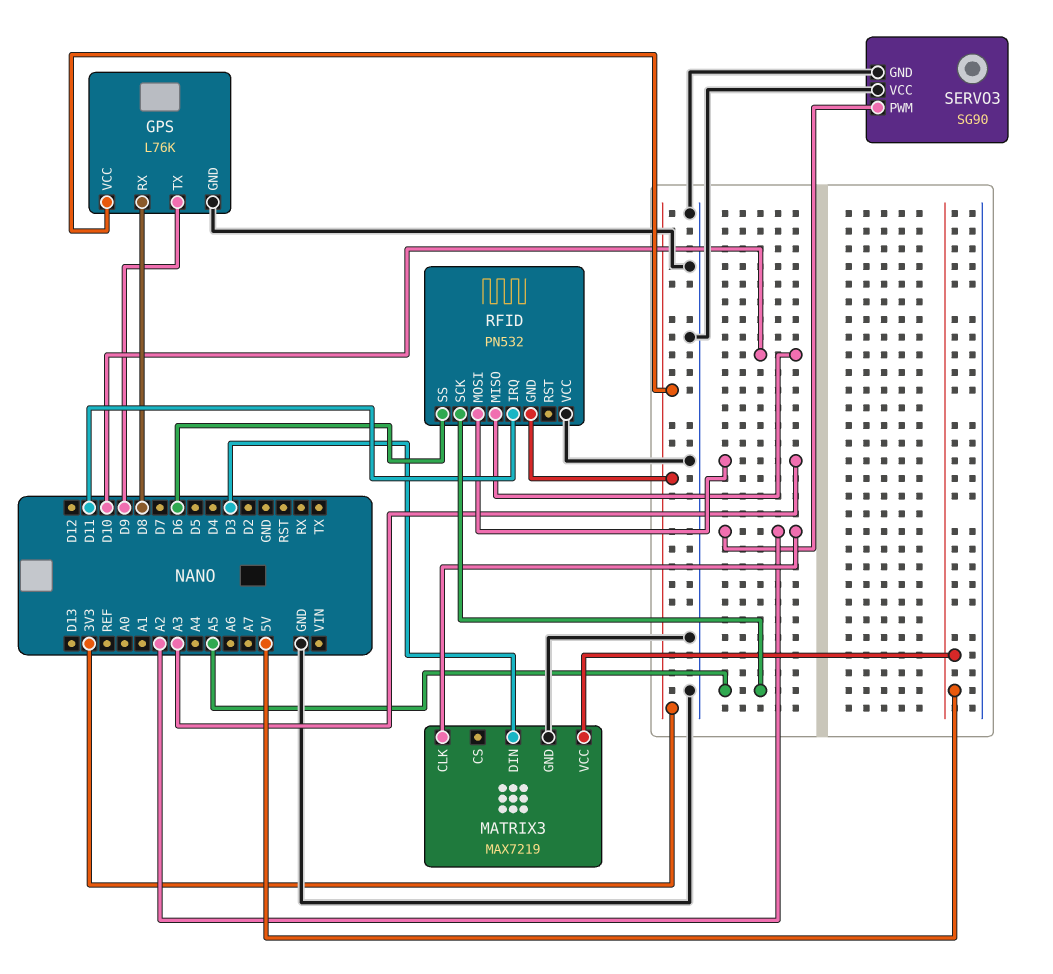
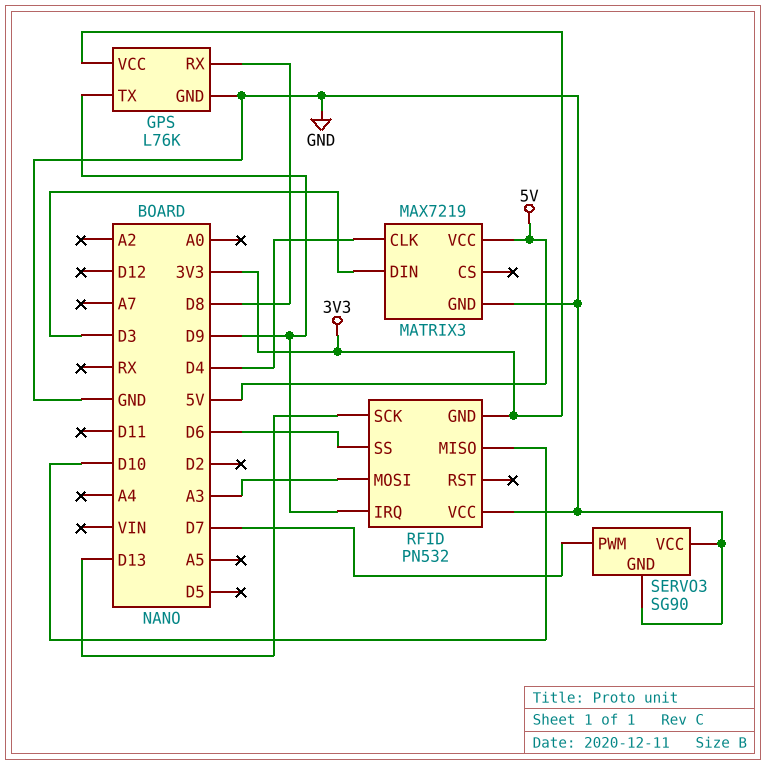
MATRIX3 pin CLK: A2 -> D4
RFID pin IRQ: D11 -> D9
RFID pin SCK: A5 -> D13
SERVO3 pin PWM: A2 -> D7

